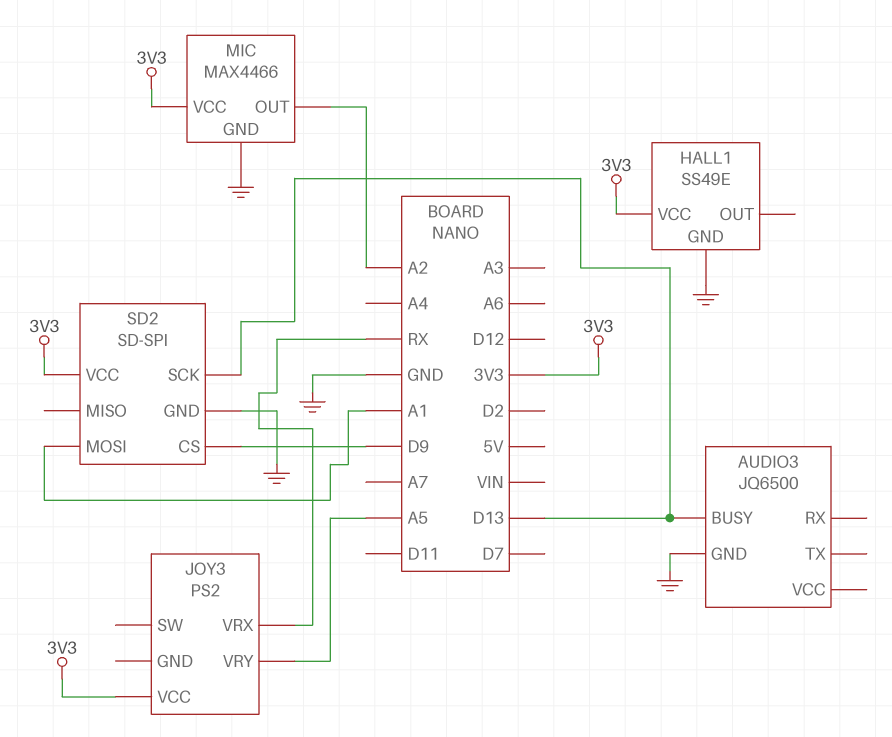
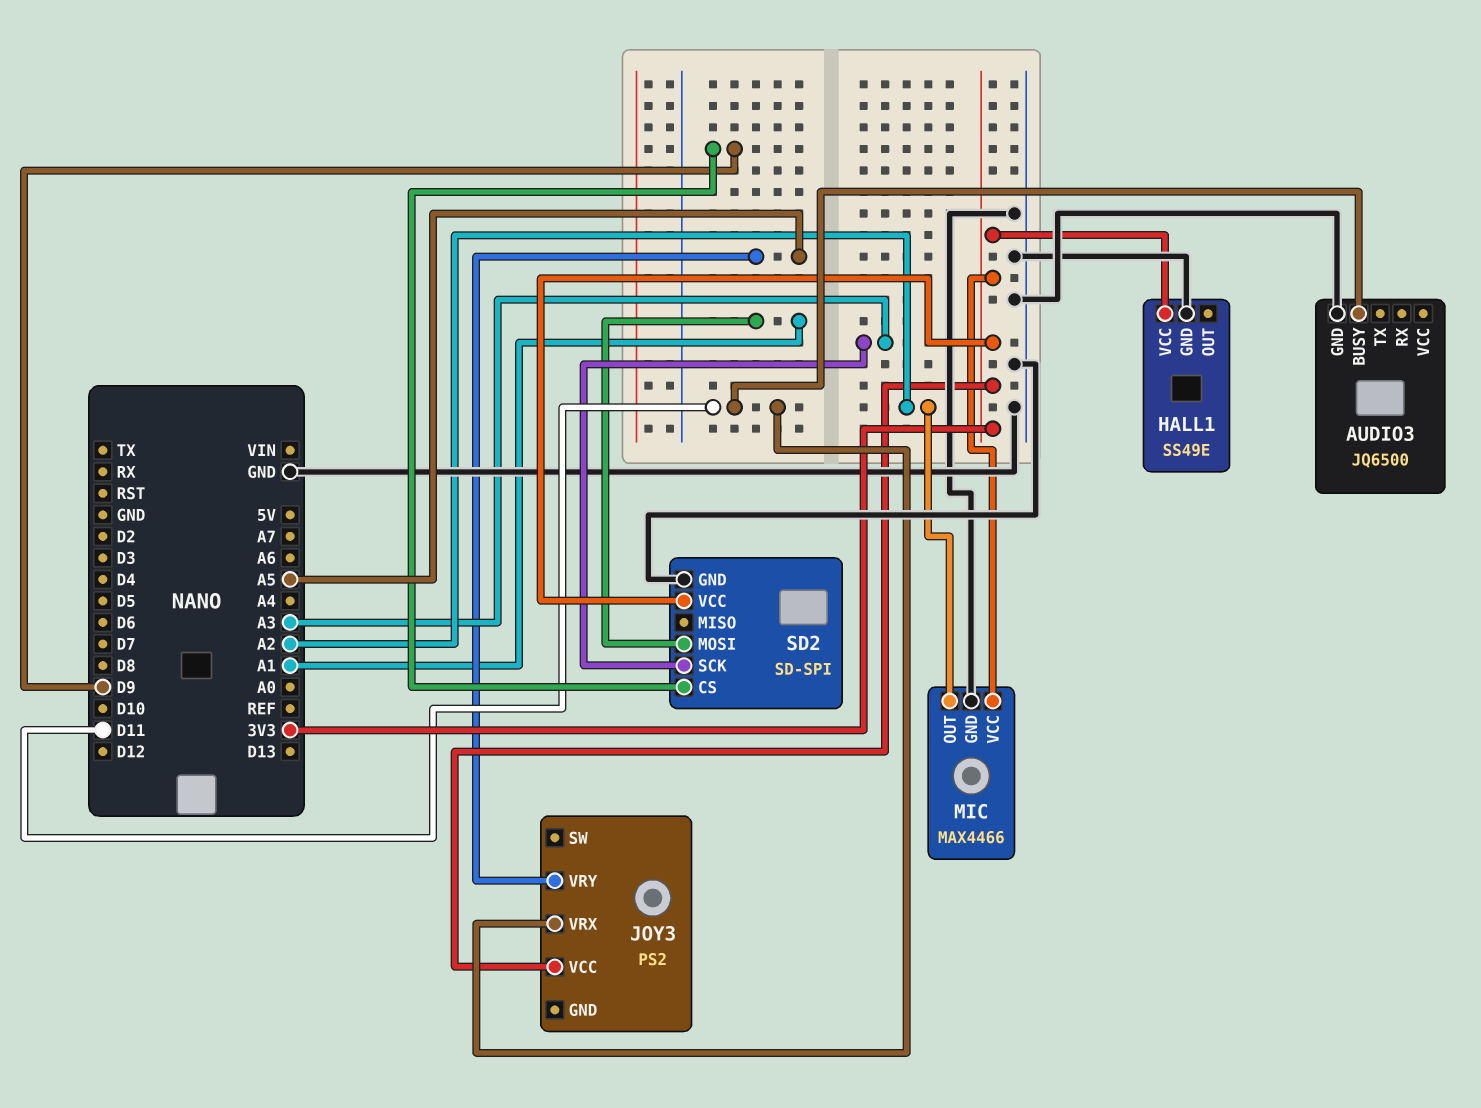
AUDIO3 pin BUSY: D13 -> D11
JOY3 pin VRX: RX -> D11
SD2 pin SCK: D13 -> A3

